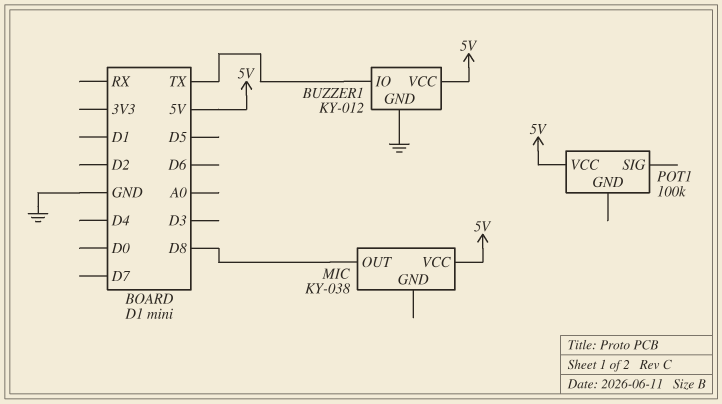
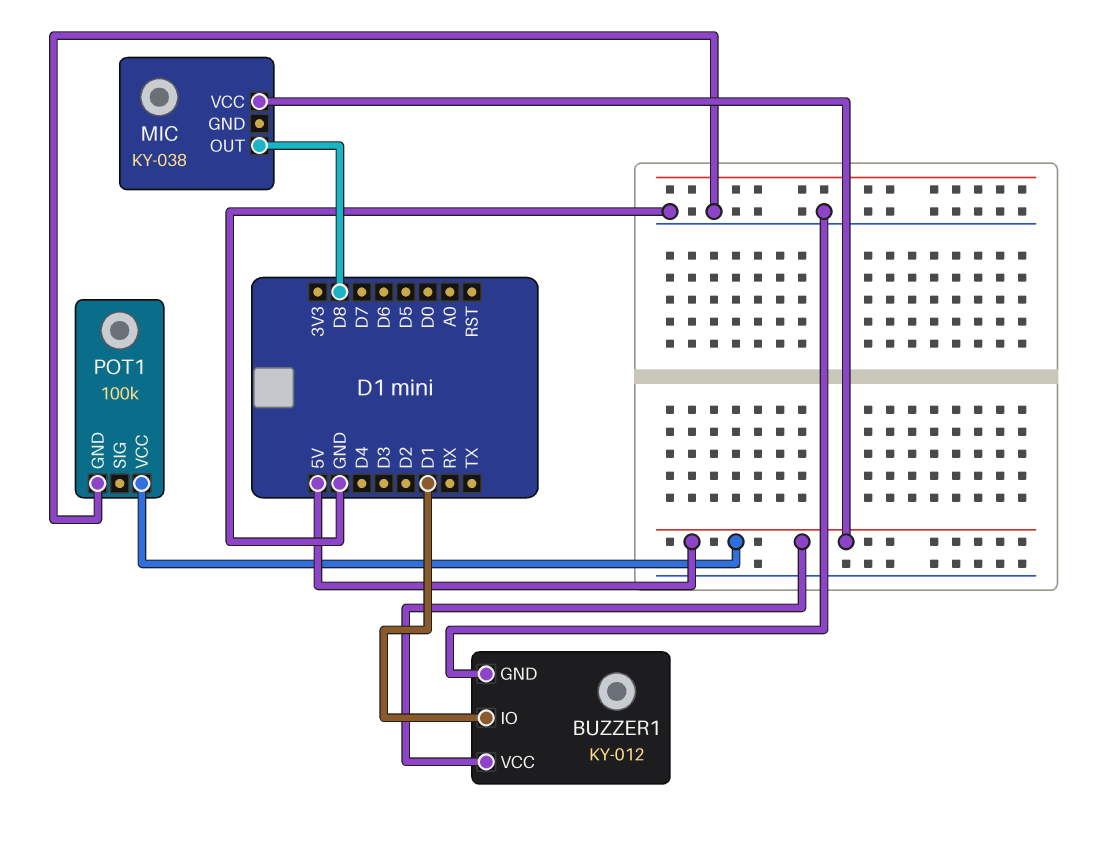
BUZZER1 pin IO: TX -> D1
POT1 pin GND: none -> GND

